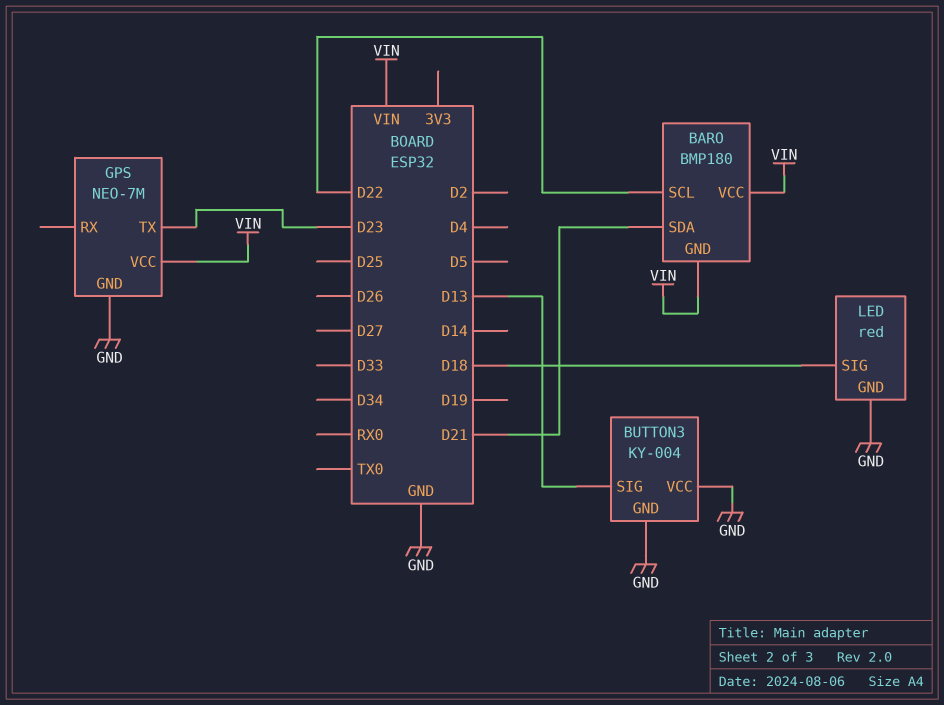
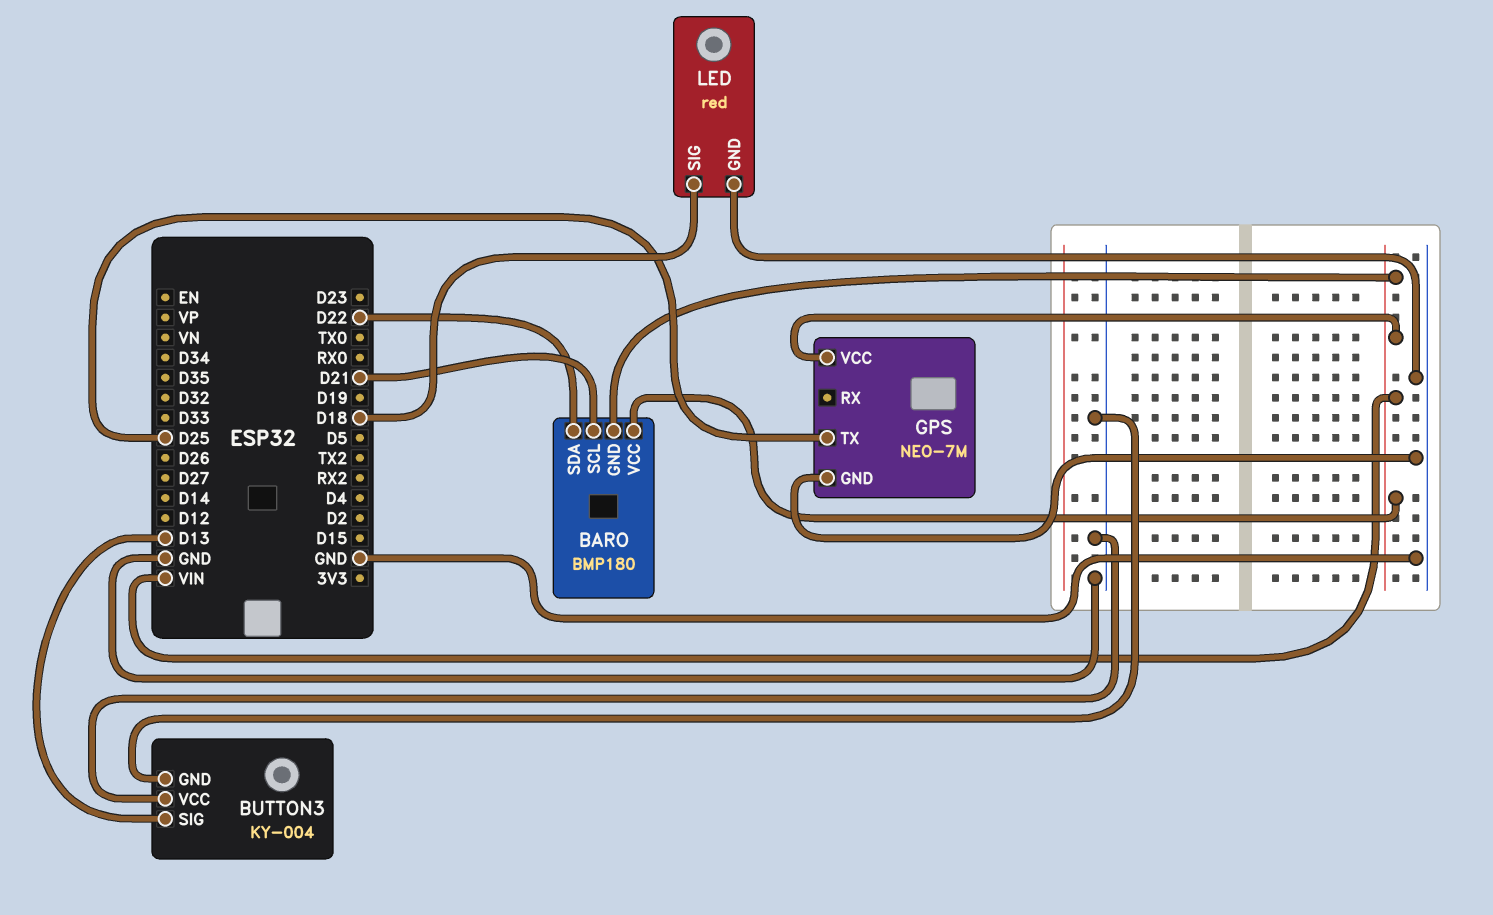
BARO pin SCL: D22 -> D21
BARO pin SDA: D21 -> D22
GPS pin TX: D23 -> D25

